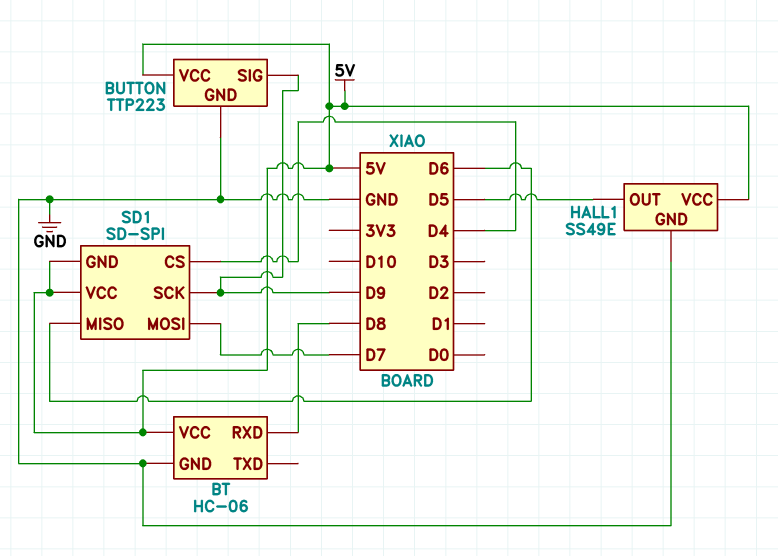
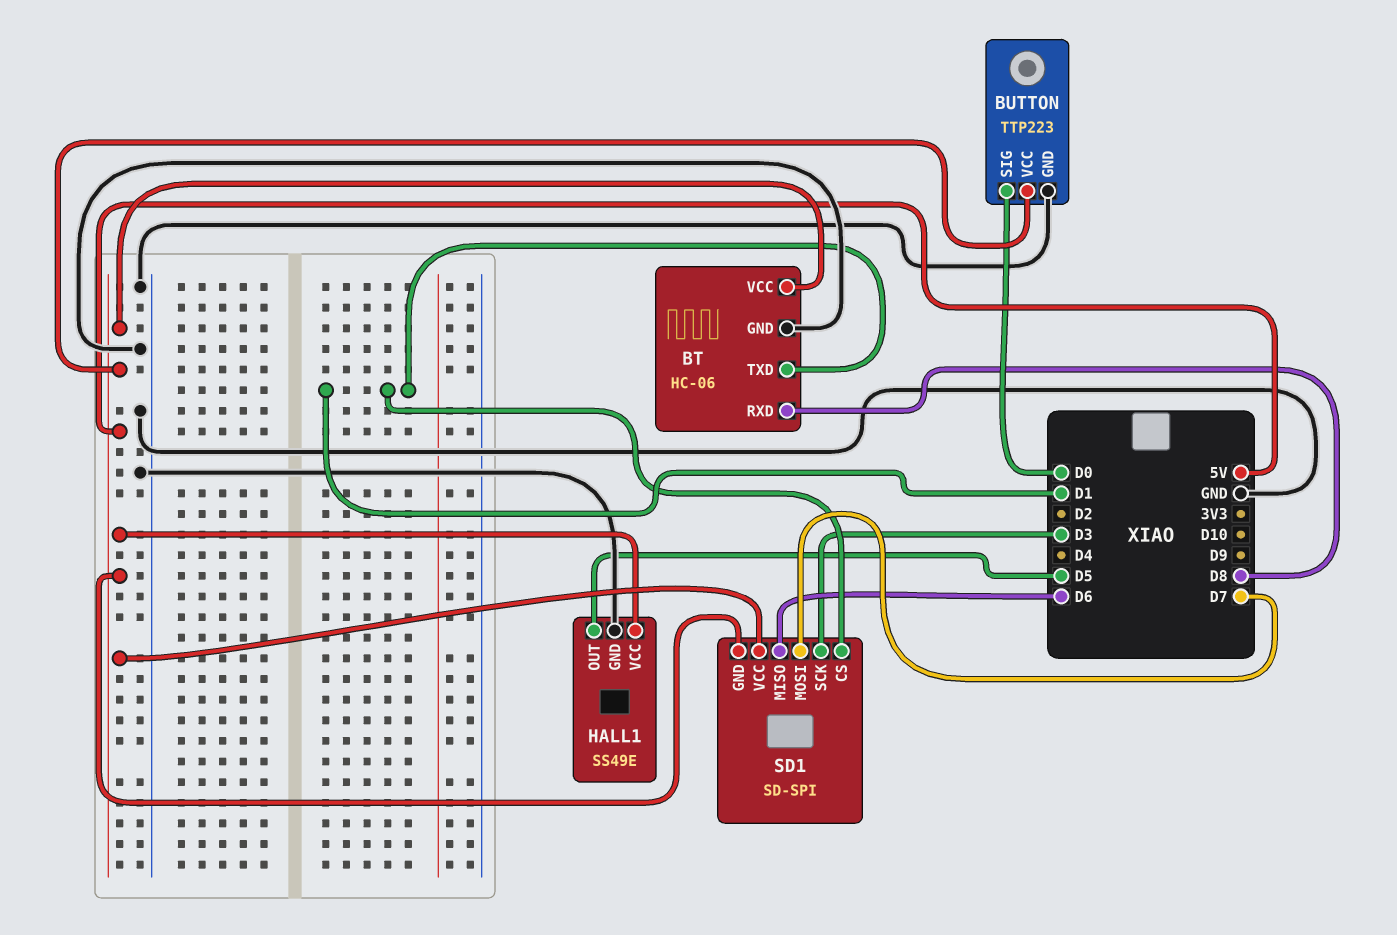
BT pin TXD: none -> D1
BUTTON pin SIG: D9 -> D0
SD1 pin CS: D4 -> D1
SD1 pin SCK: D9 -> D3

